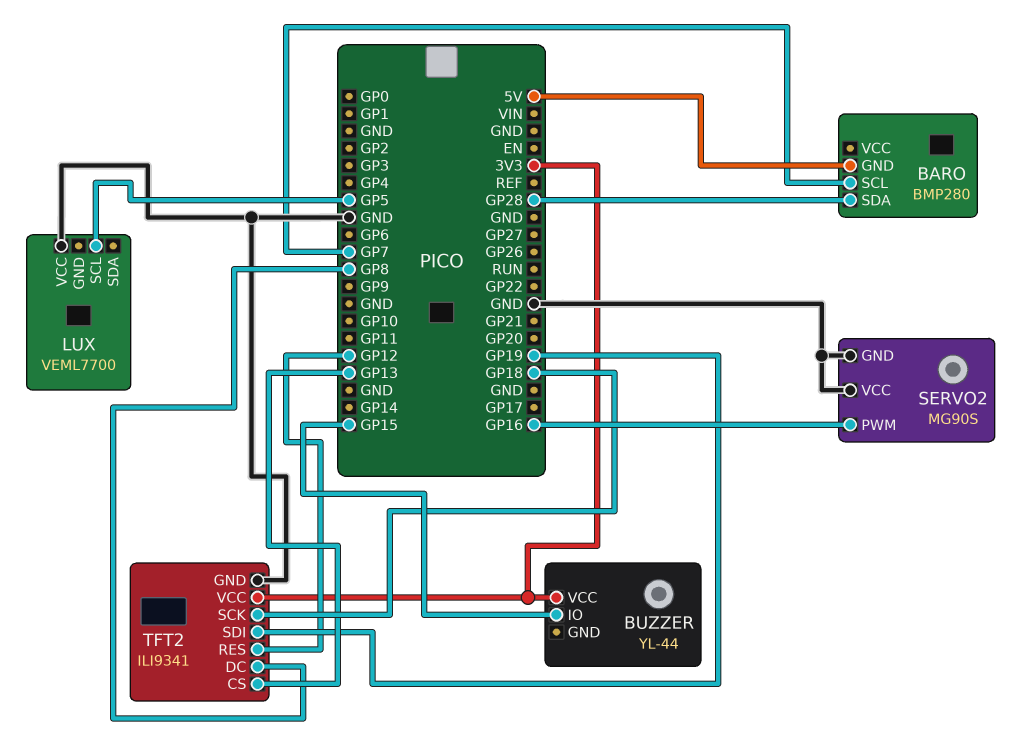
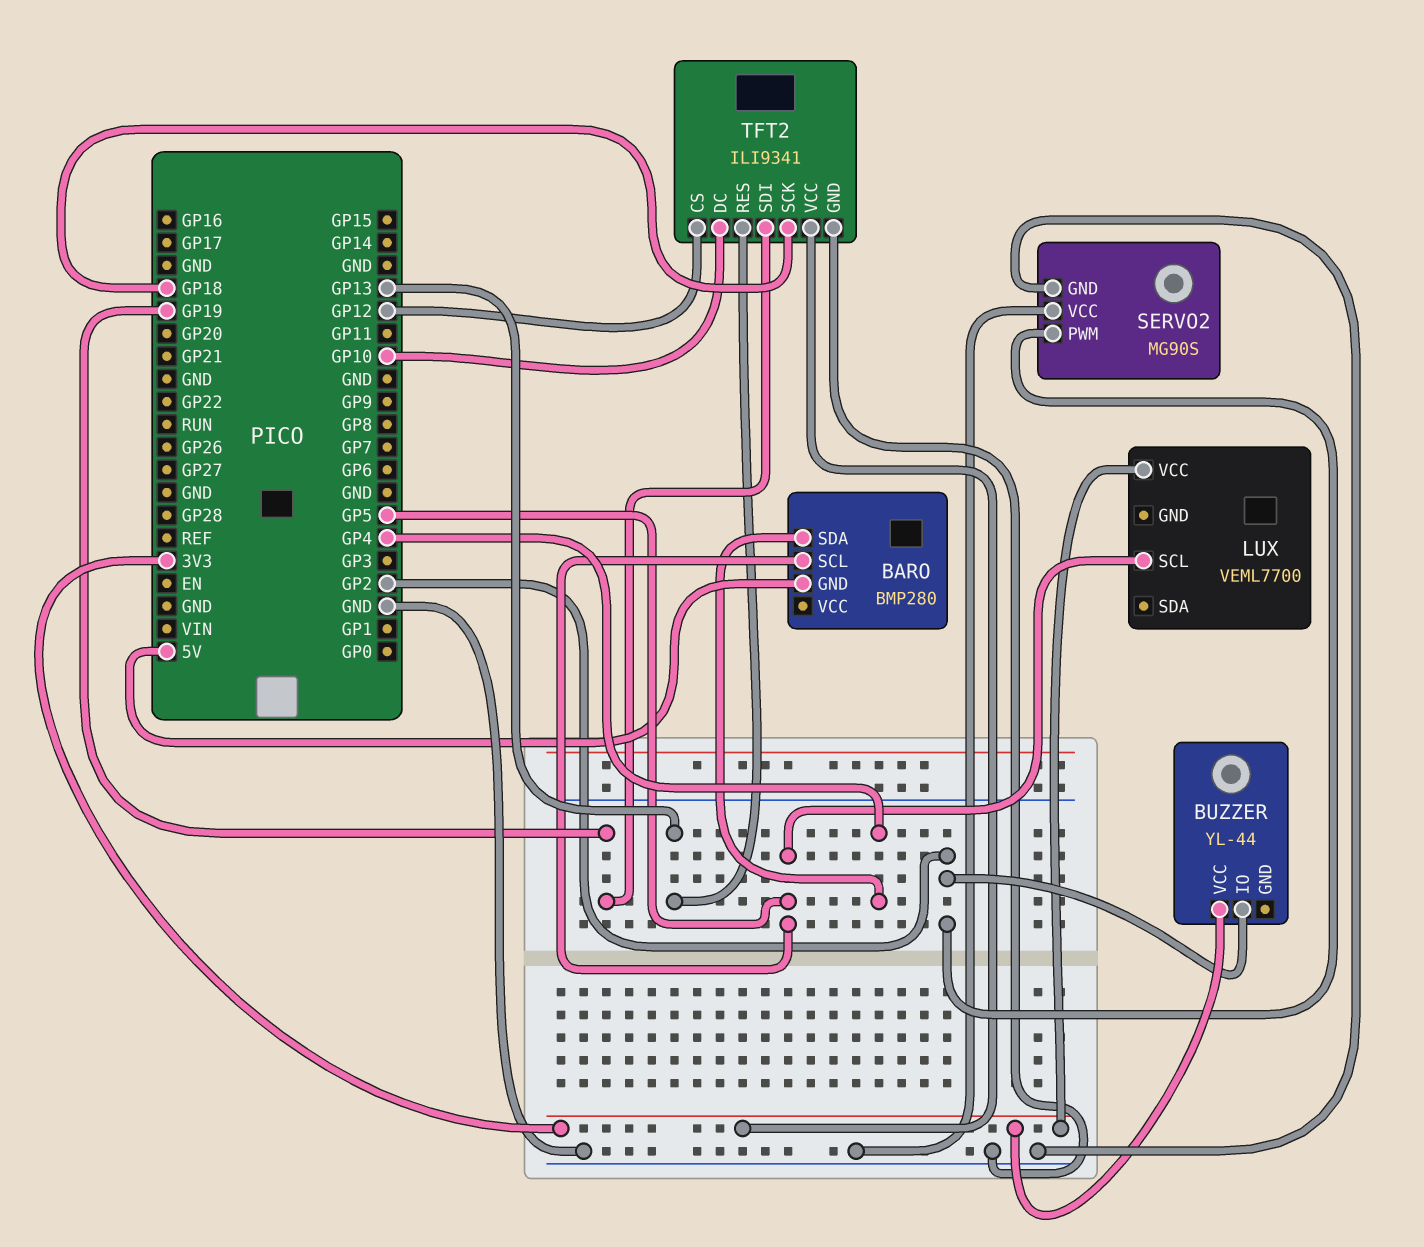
BARO pin SCL: GP7 -> GP5
BARO pin SDA: GP28 -> GP4
BUZZER pin IO: GP15 -> GP2
LUX pin VCC: GND -> 3V3
SERVO2 pin PWM: GP16 -> GP2
TFT2 pin CS: GP13 -> GP12
TFT2 pin DC: GP8 -> GP10
TFT2 pin RES: GP12 -> GP13

